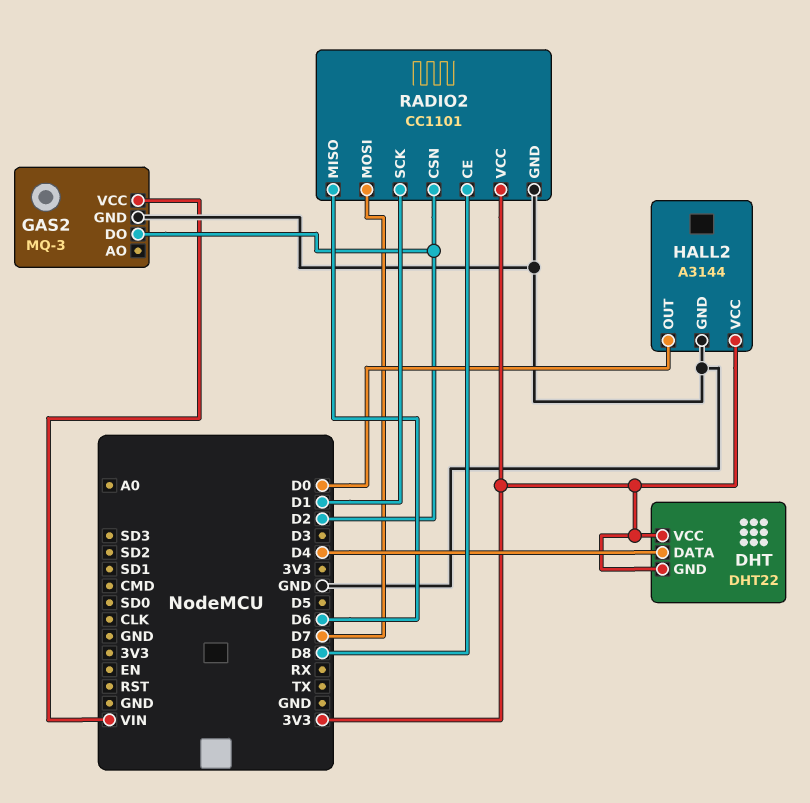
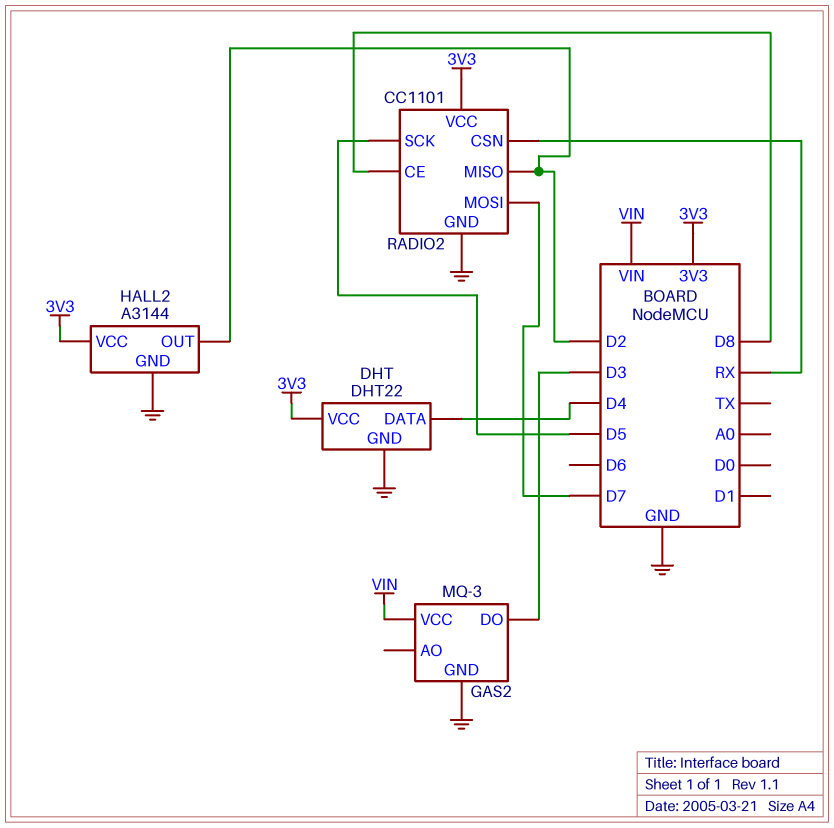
DHT pin GND: 3V3 -> GND
GAS2 pin DO: D2 -> D3
HALL2 pin OUT: D0 -> D2
RADIO2 pin CSN: D2 -> RX
RADIO2 pin MISO: D6 -> D2
RADIO2 pin SCK: D1 -> D5

